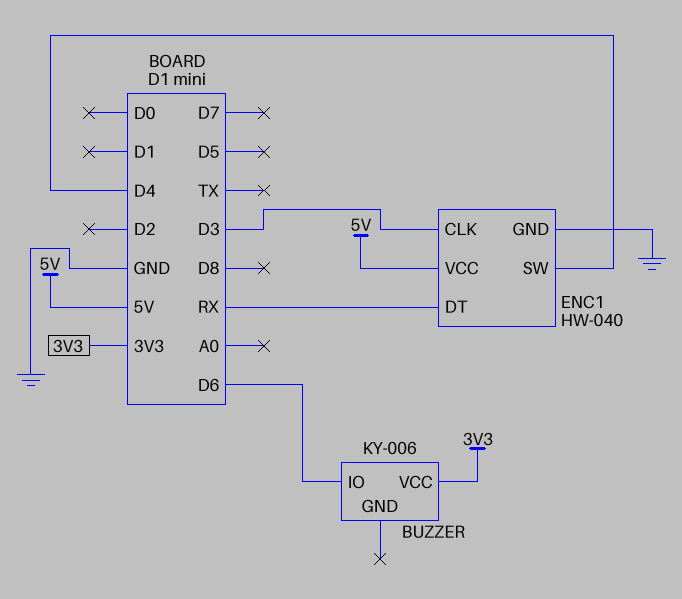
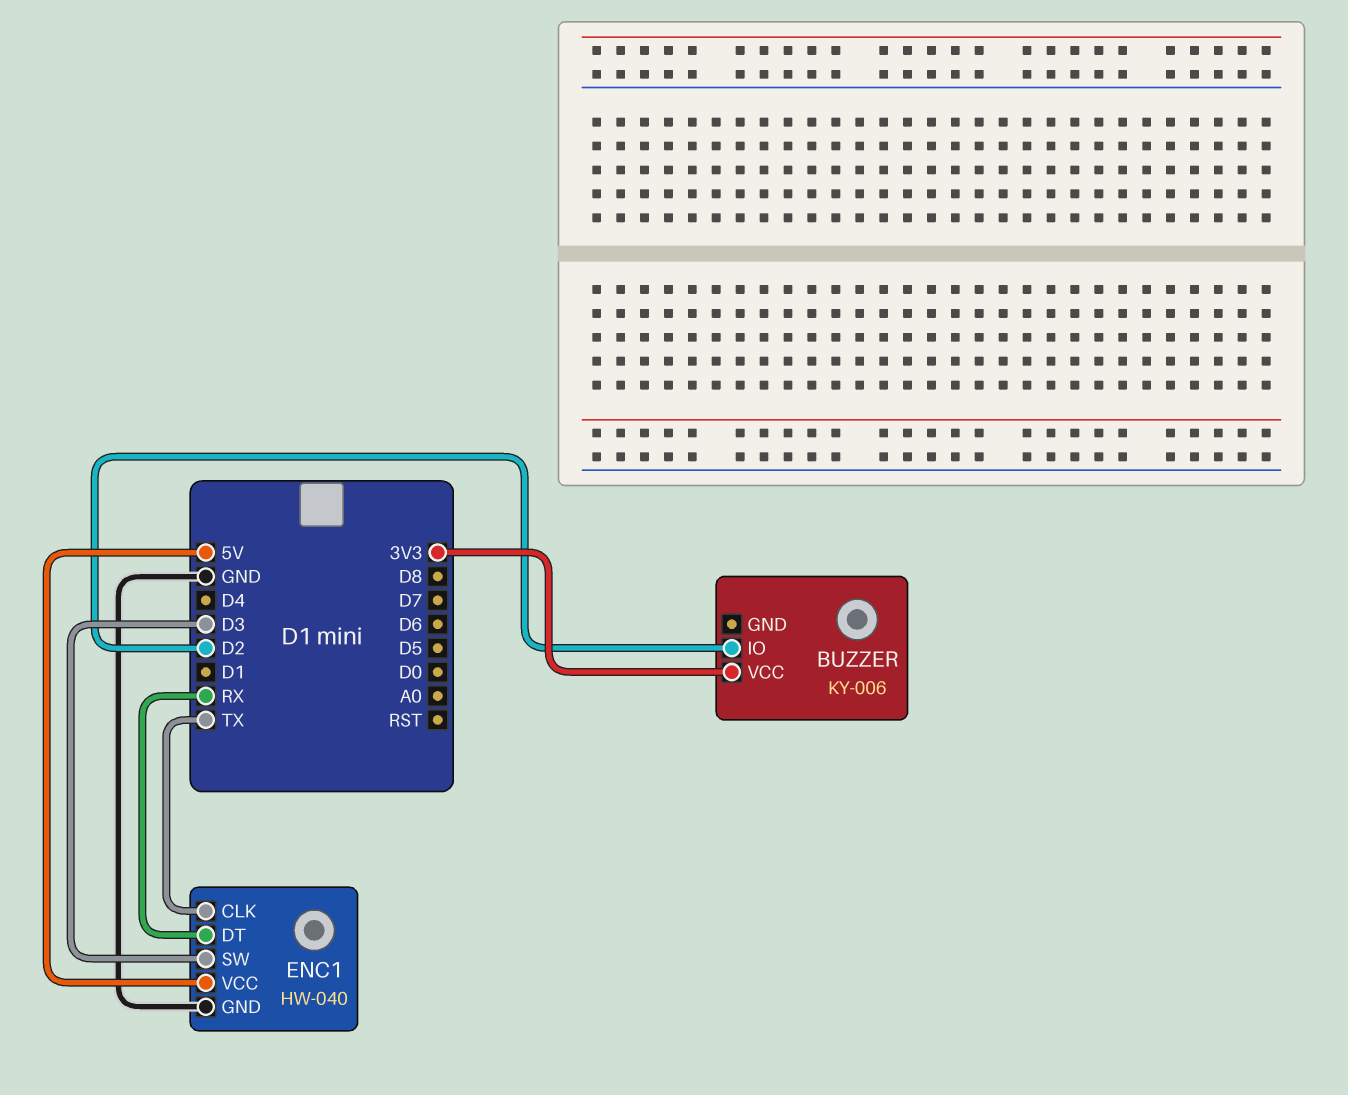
BUZZER pin IO: D6 -> D2
ENC1 pin CLK: D3 -> TX
ENC1 pin SW: D4 -> D3

